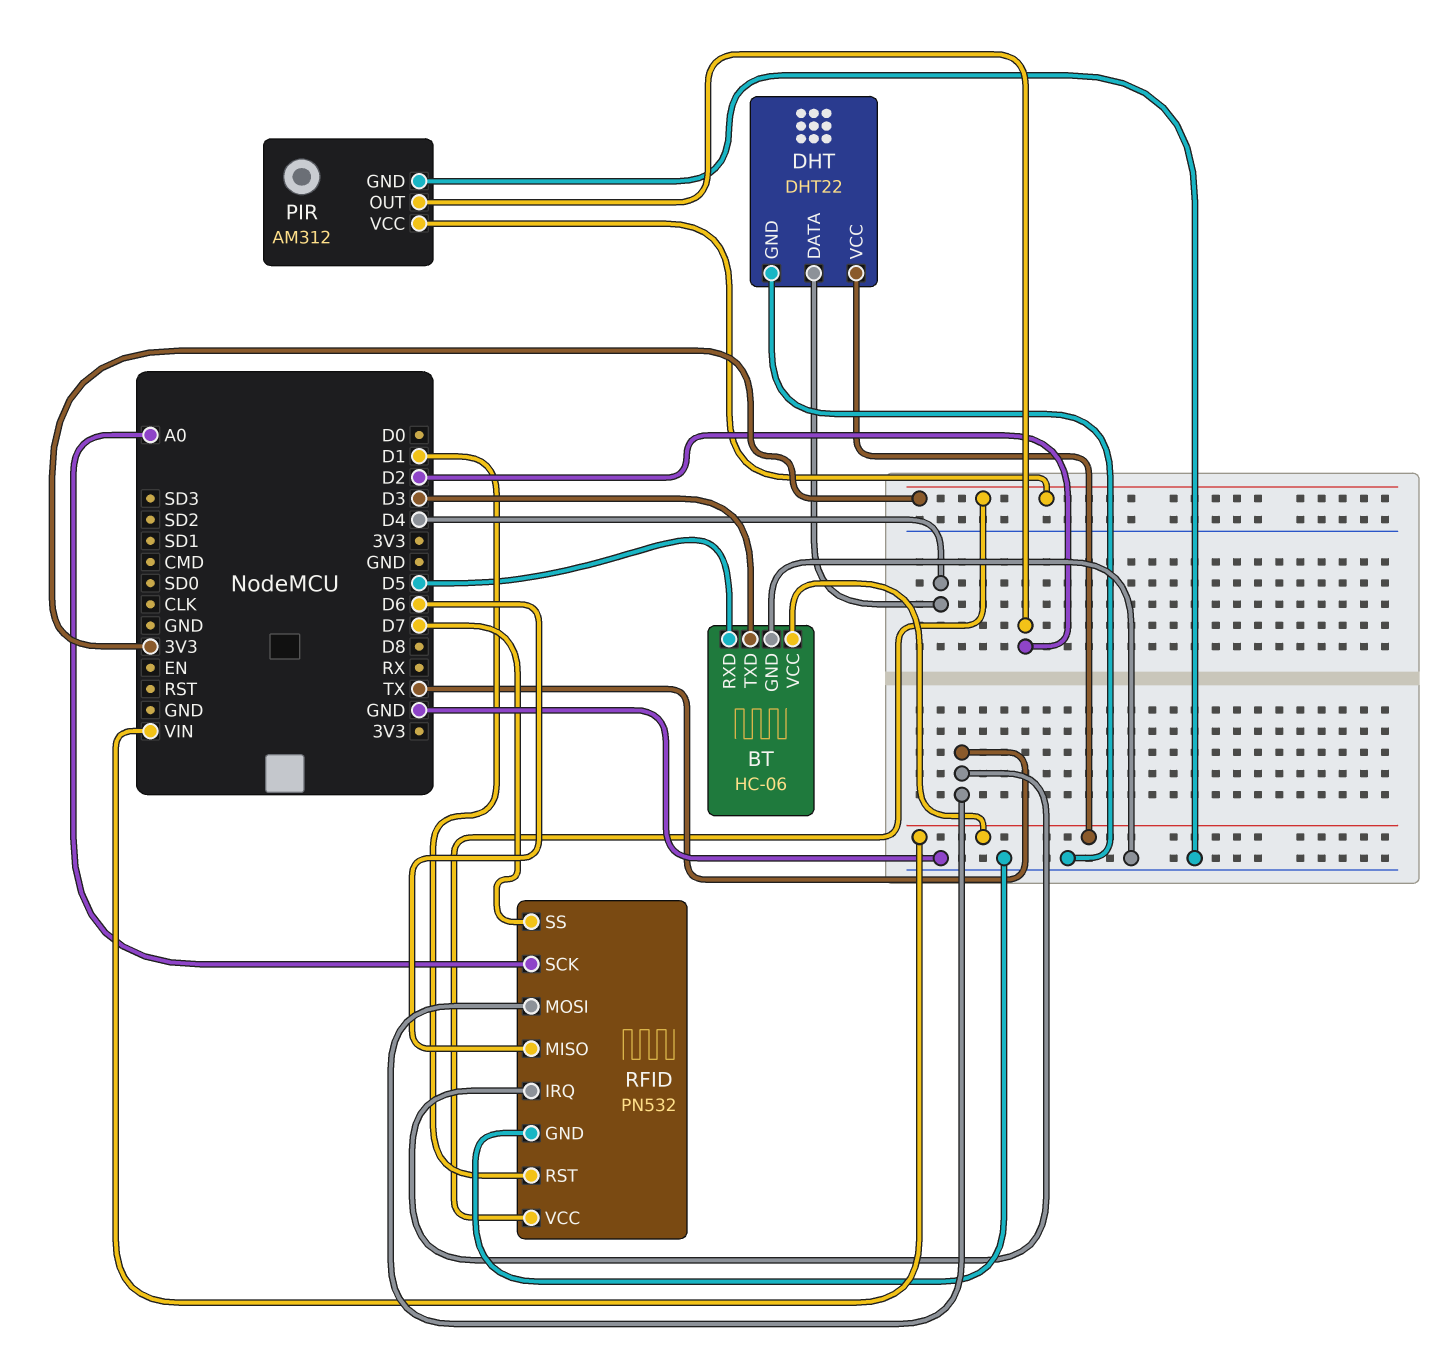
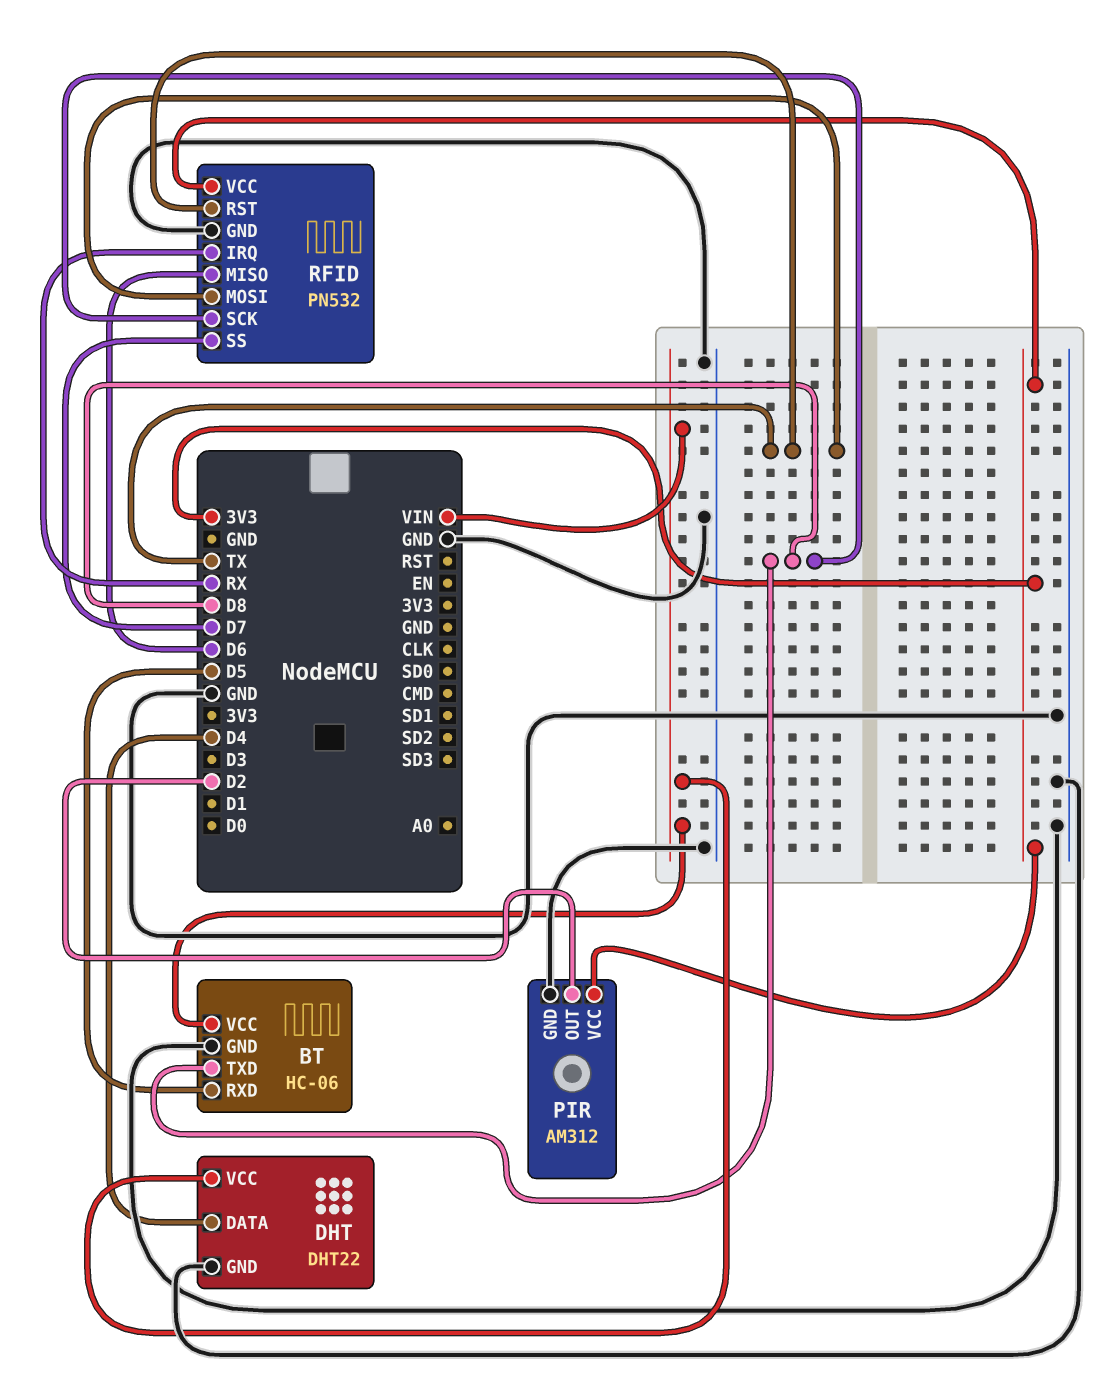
BT pin TXD: D3 -> D8
RFID pin IRQ: TX -> RX
RFID pin RST: D1 -> TX
RFID pin SCK: A0 -> D8

